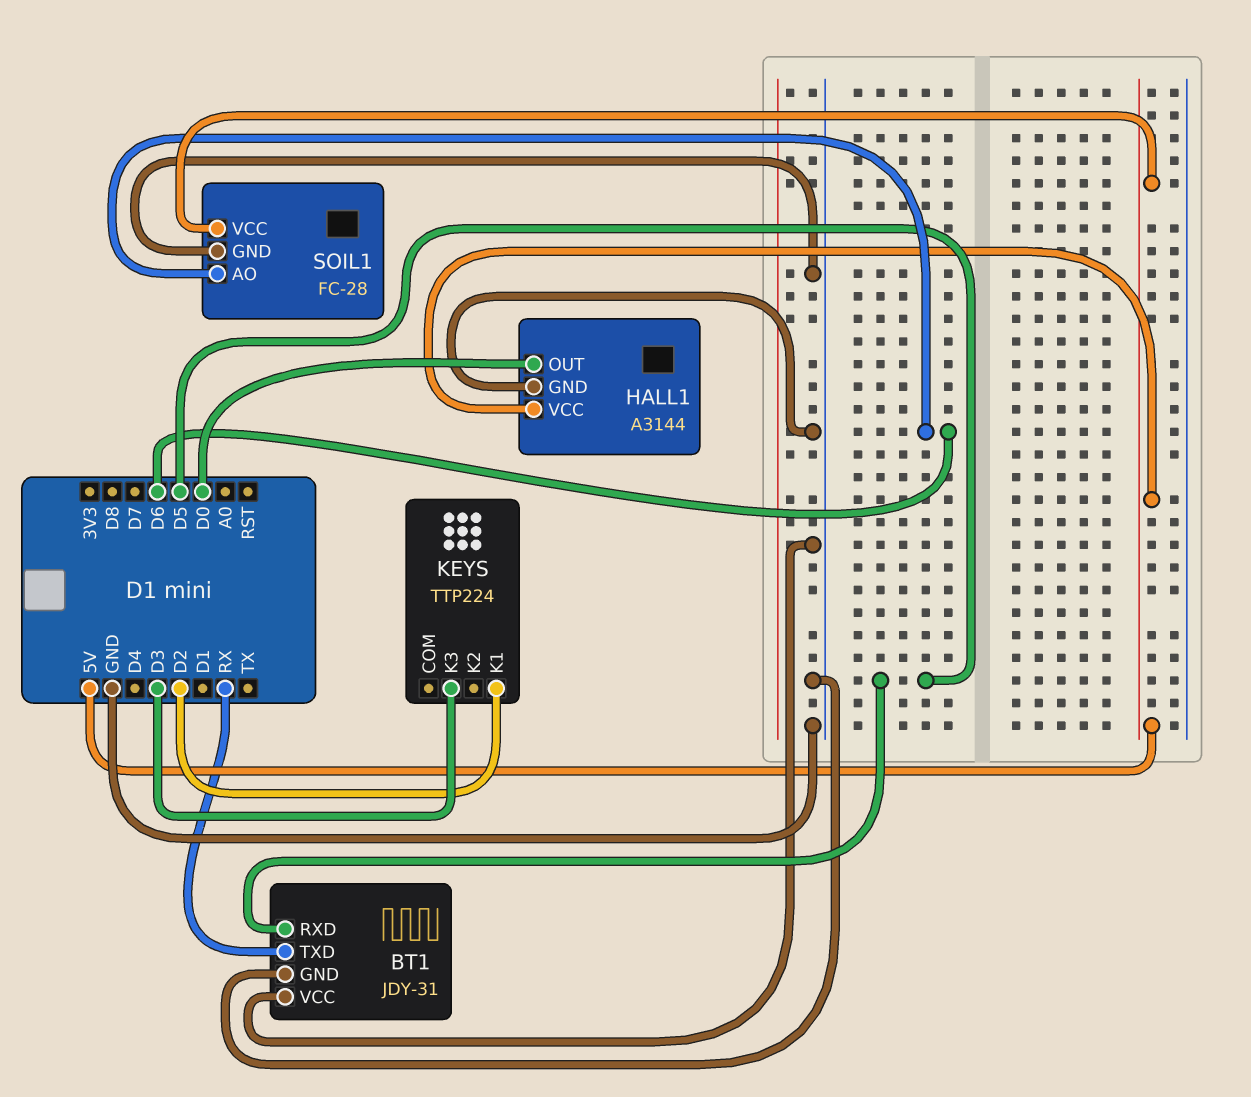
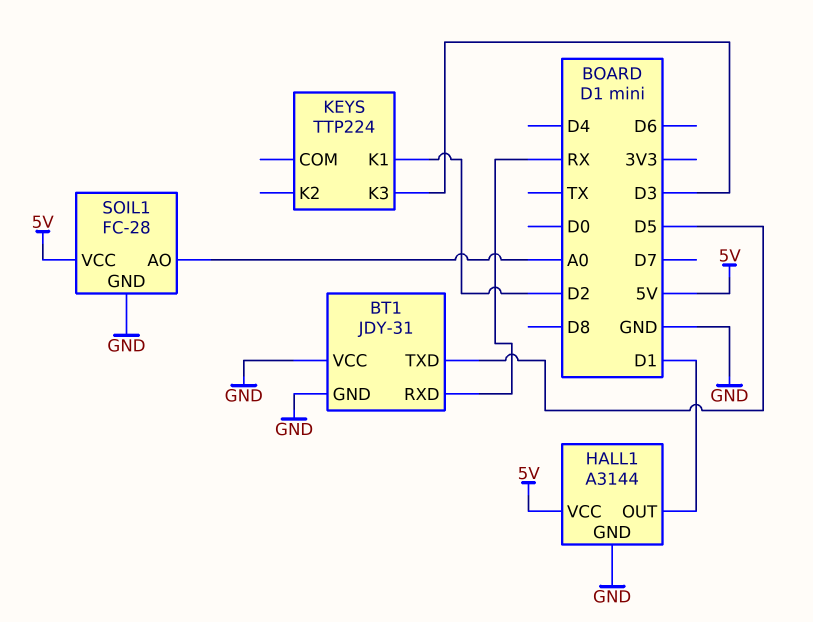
BT1 pin RXD: D5 -> RX
BT1 pin TXD: RX -> D5
HALL1 pin OUT: D0 -> D1
SOIL1 pin AO: D6 -> A0

